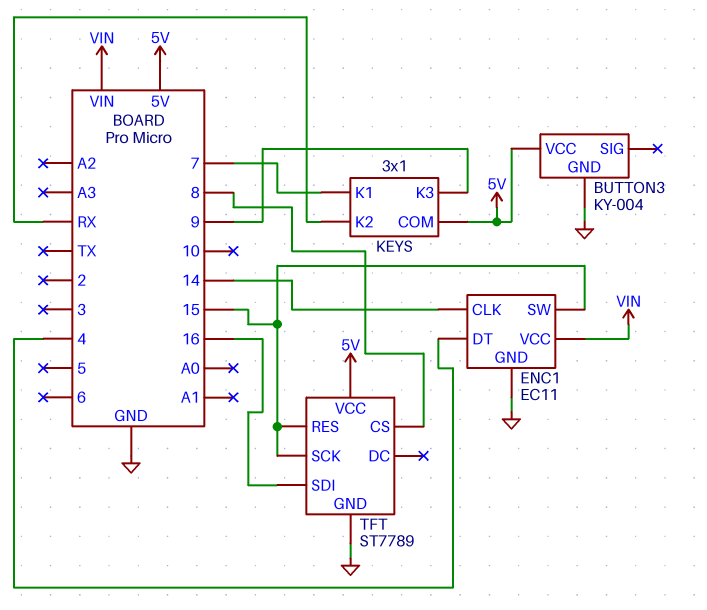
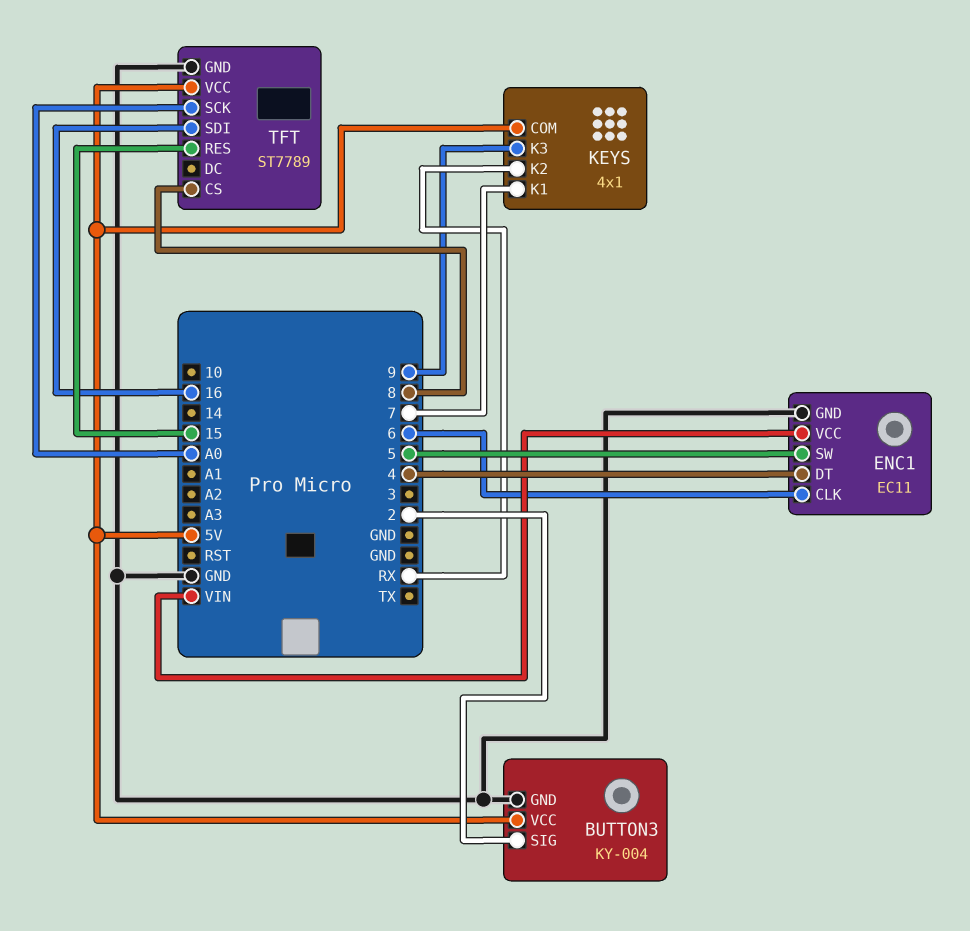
BUTTON3 pin SIG: none -> 2
ENC1 pin CLK: 14 -> 6
ENC1 pin SW: 15 -> 5
KEYS: 3x1 -> 4x1
TFT pin SCK: 15 -> A0

